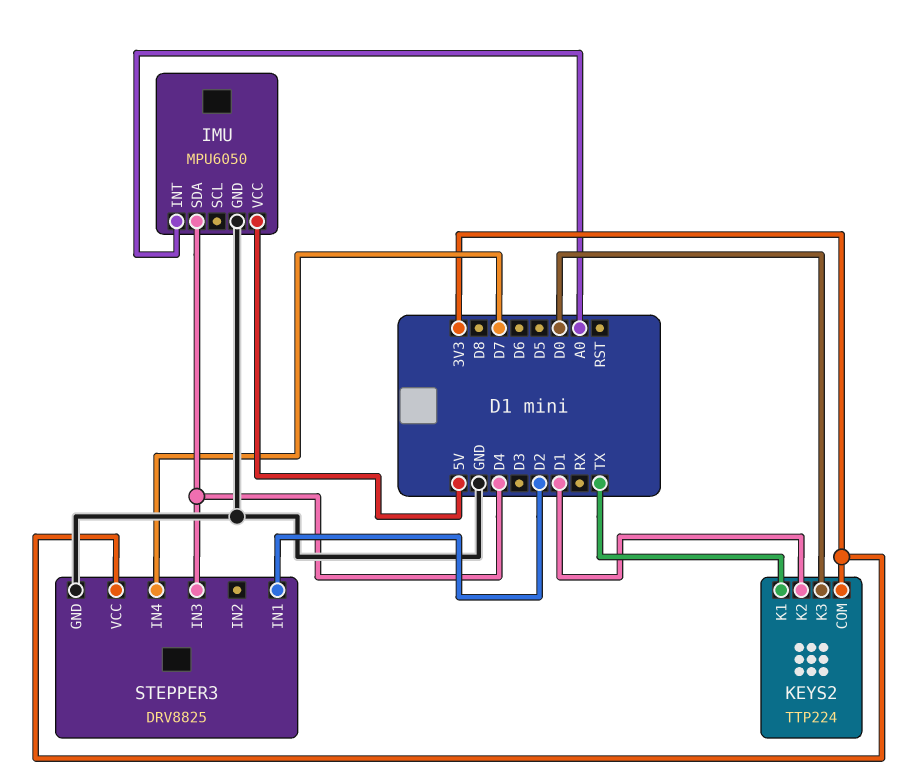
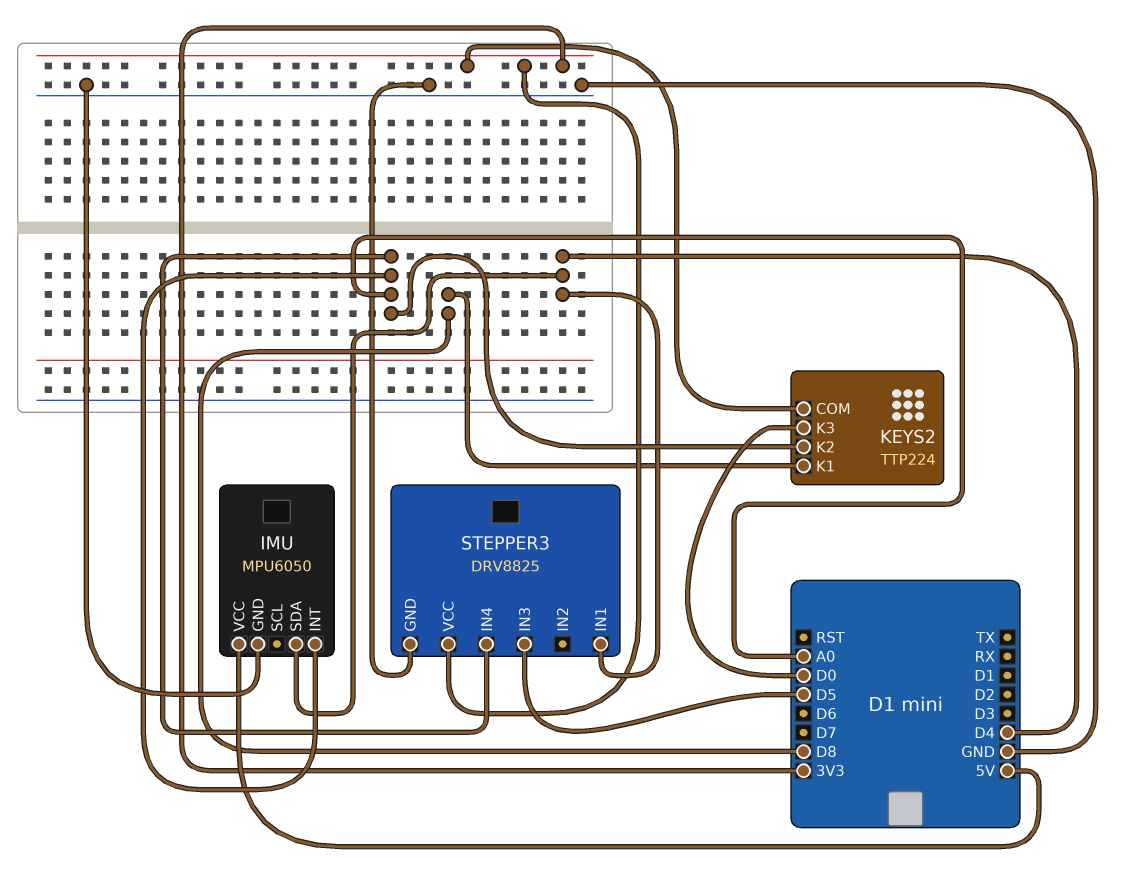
KEYS2 pin K1: TX -> D8
KEYS2 pin K2: D1 -> A0
STEPPER3 pin IN1: D2 -> D4
STEPPER3 pin IN3: D4 -> D5
STEPPER3 pin IN4: D7 -> A0

